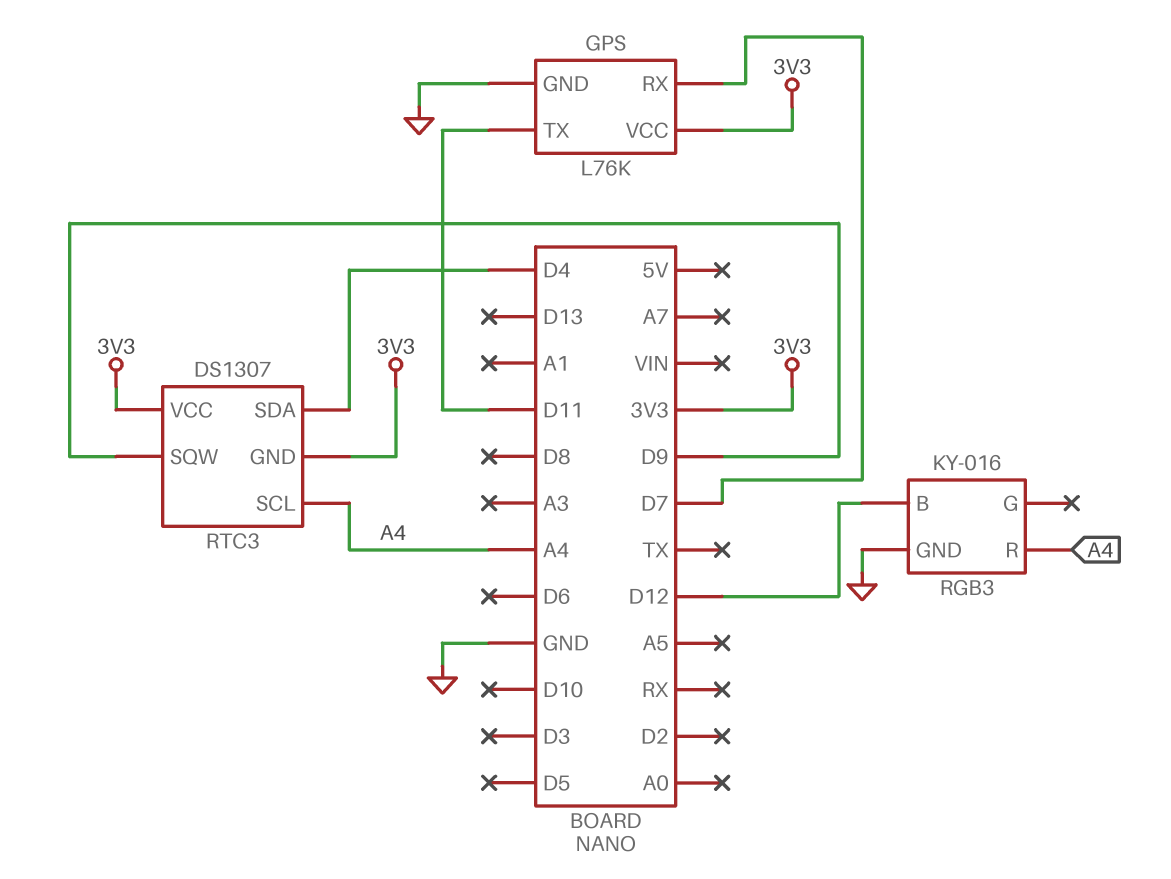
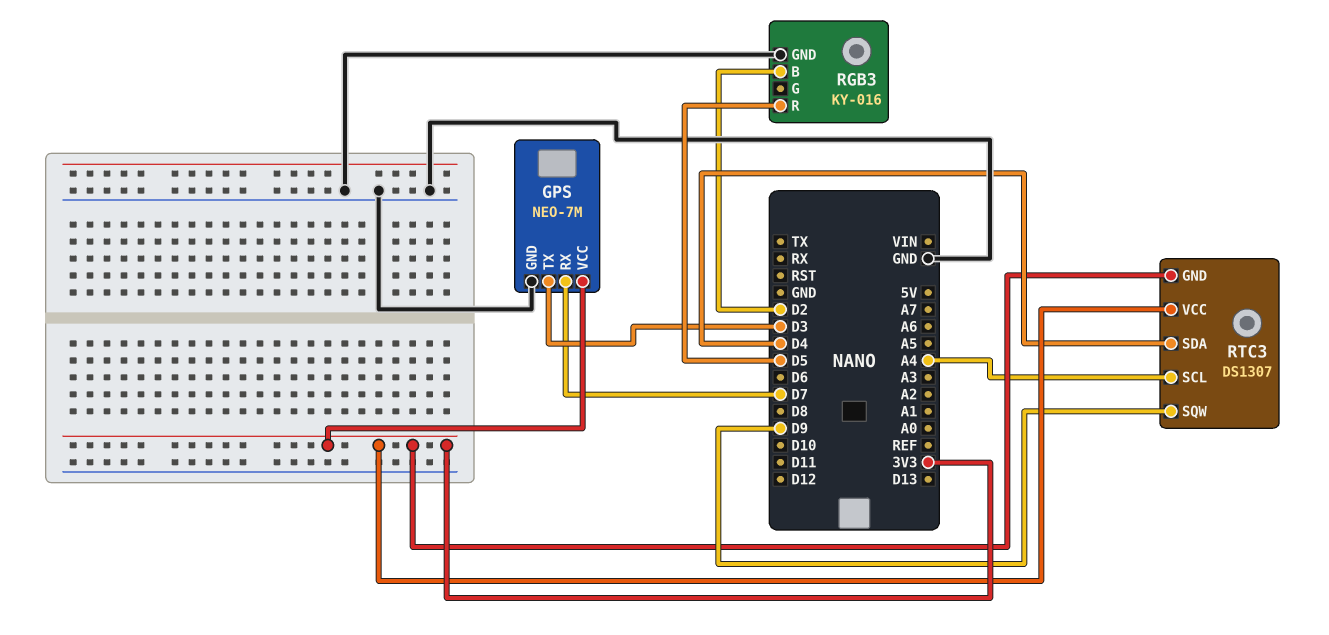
GPS: L76K -> NEO-7M
GPS pin TX: D11 -> D3
RGB3 pin B: D12 -> D2
RGB3 pin R: A4 -> D5

